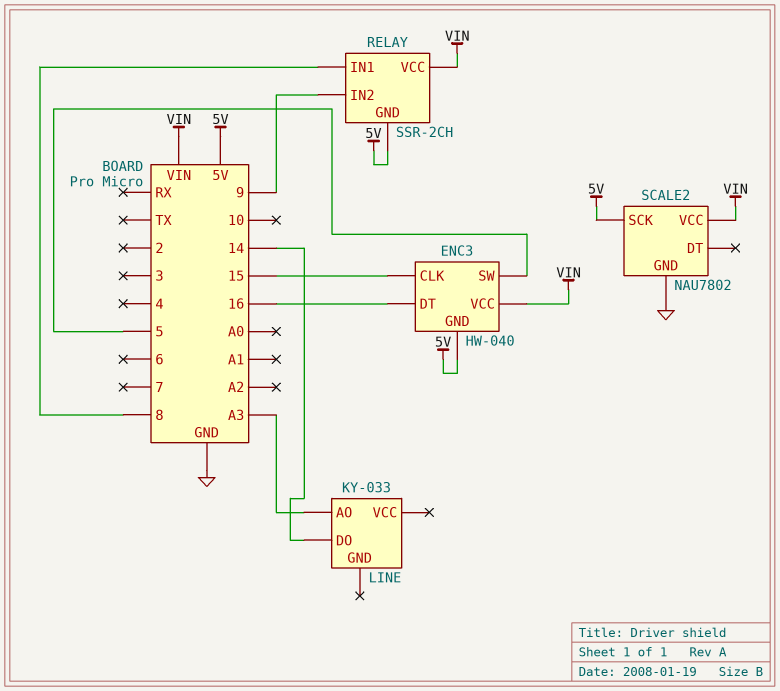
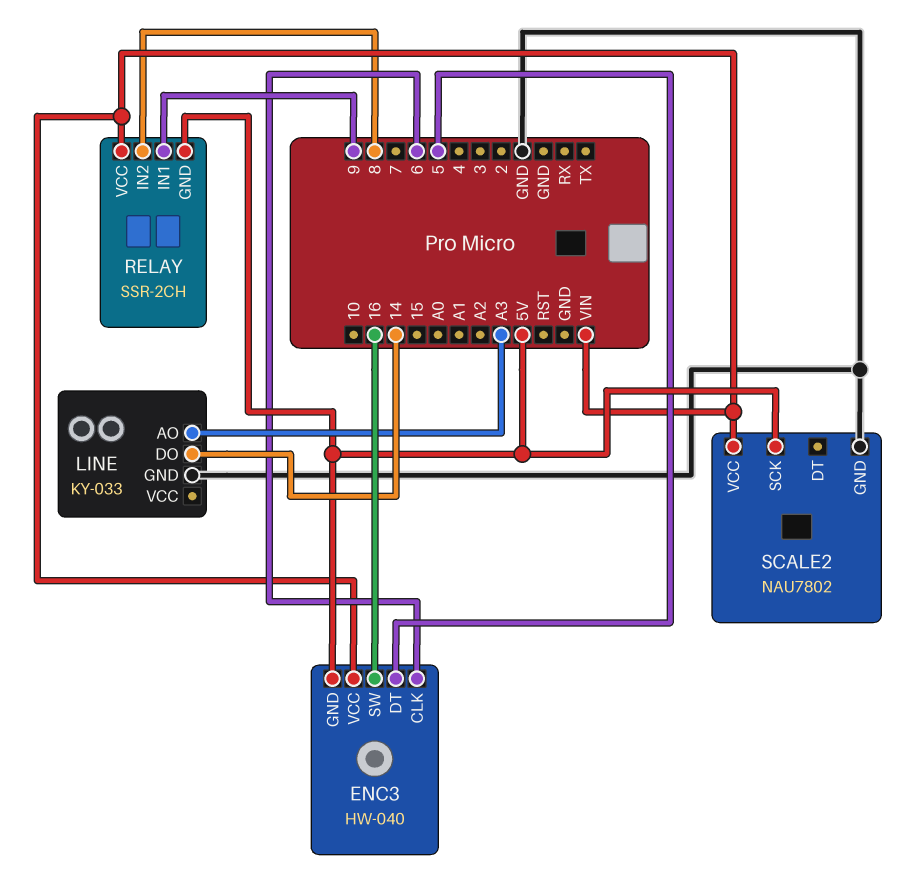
ENC3 pin CLK: 15 -> 6
ENC3 pin DT: 16 -> 5
ENC3 pin SW: 5 -> 16
LINE pin GND: none -> GND
RELAY pin IN1: 8 -> 9
RELAY pin IN2: 9 -> 8

